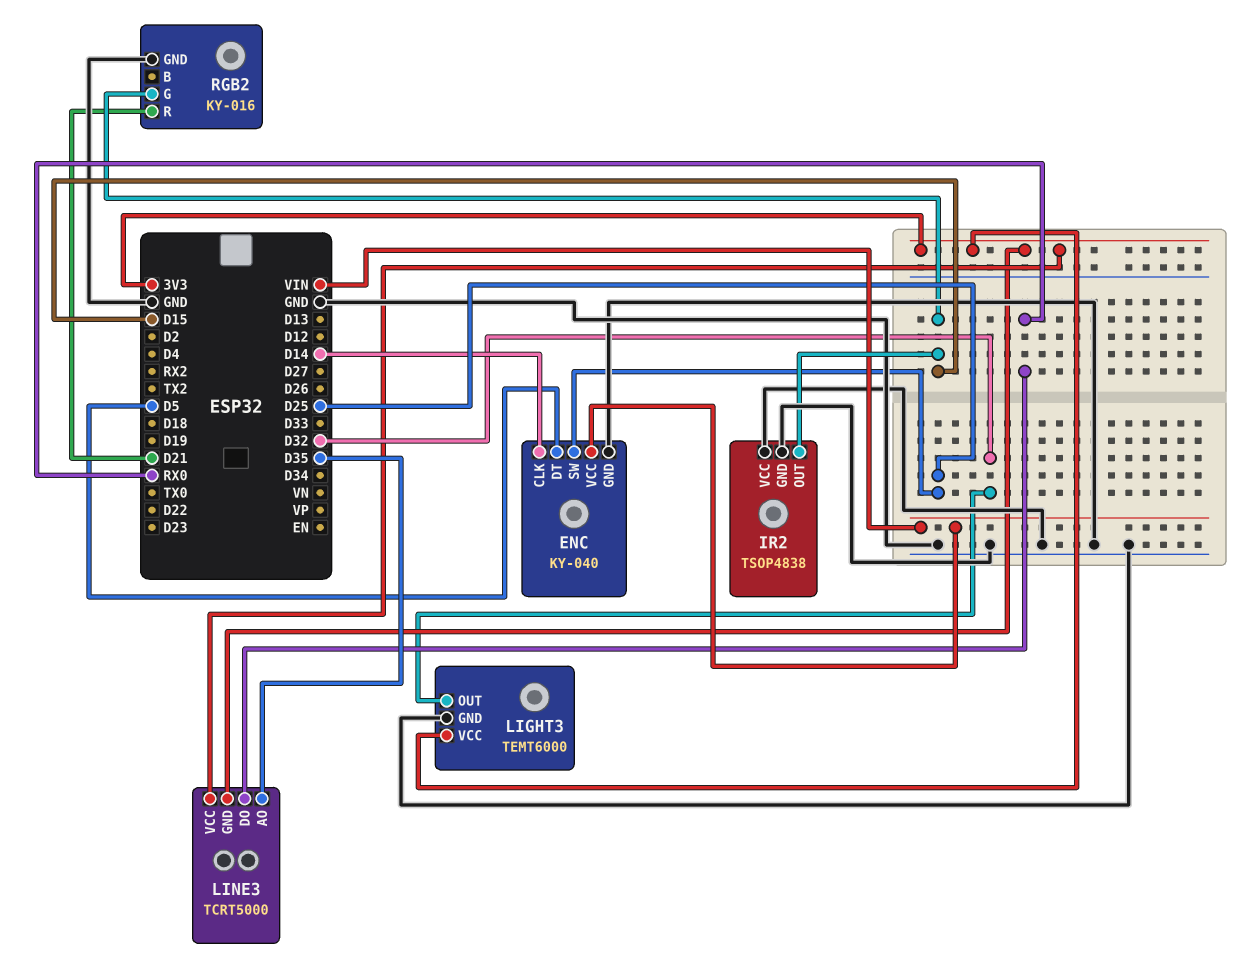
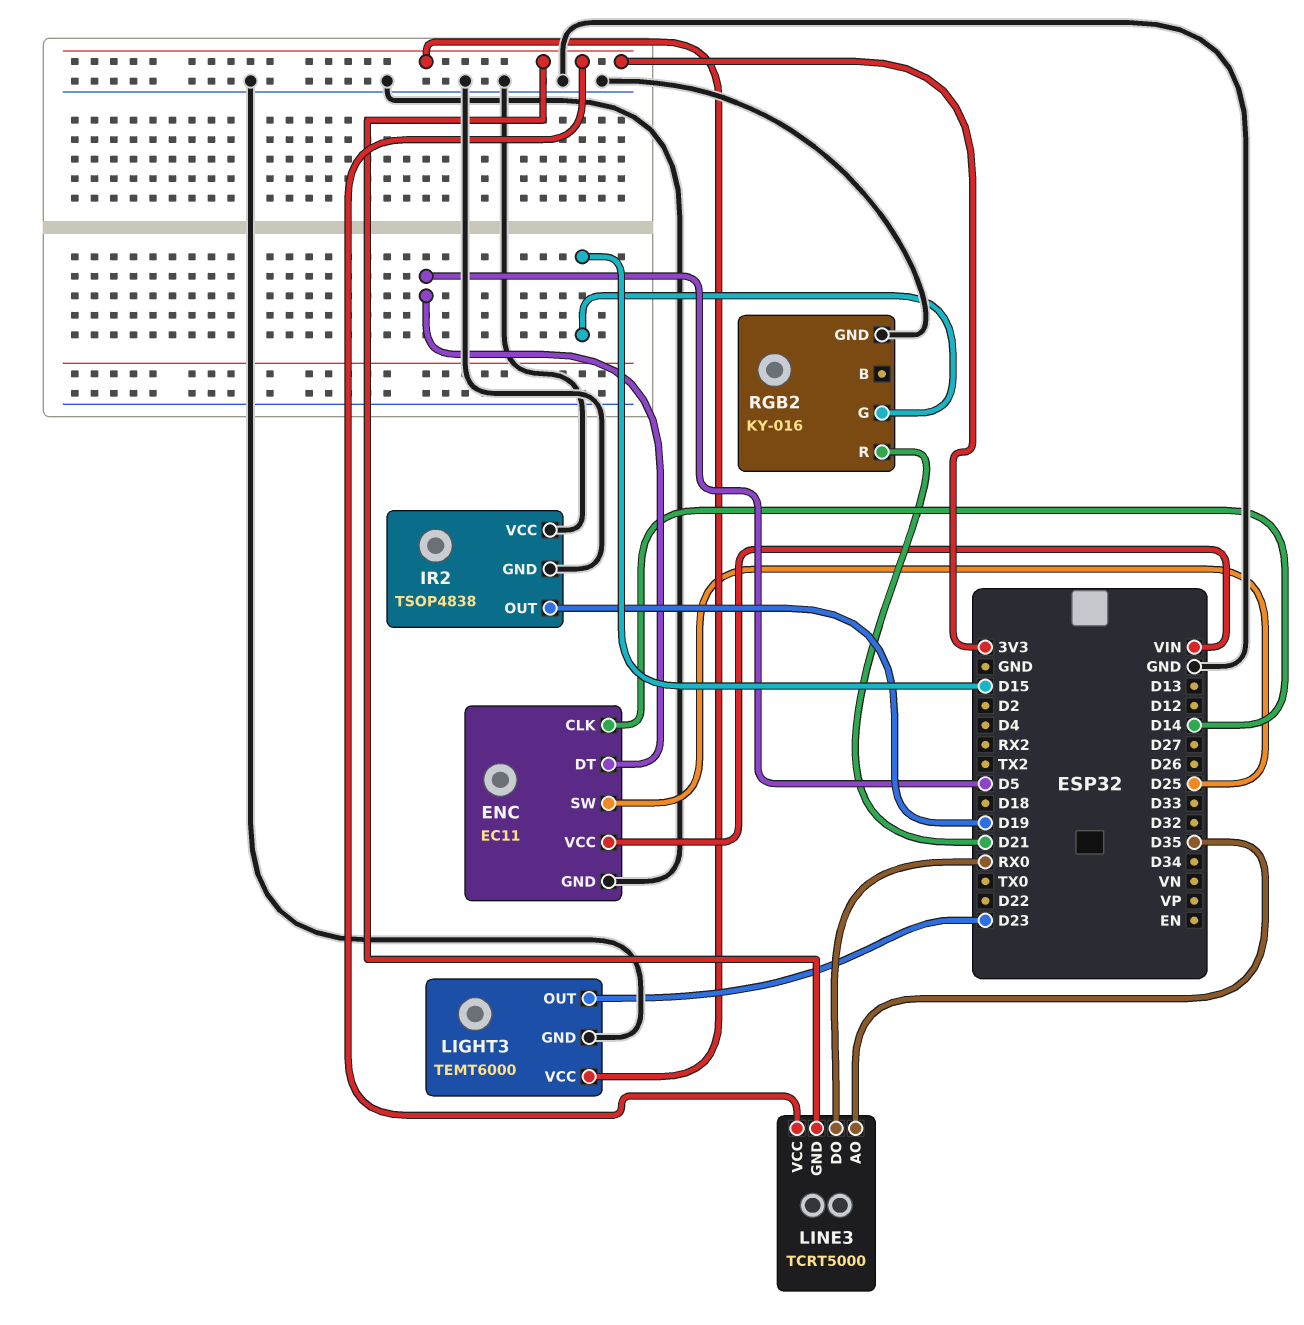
ENC: KY-040 -> EC11
IR2 pin OUT: D15 -> D19
LIGHT3 pin OUT: D32 -> D23

